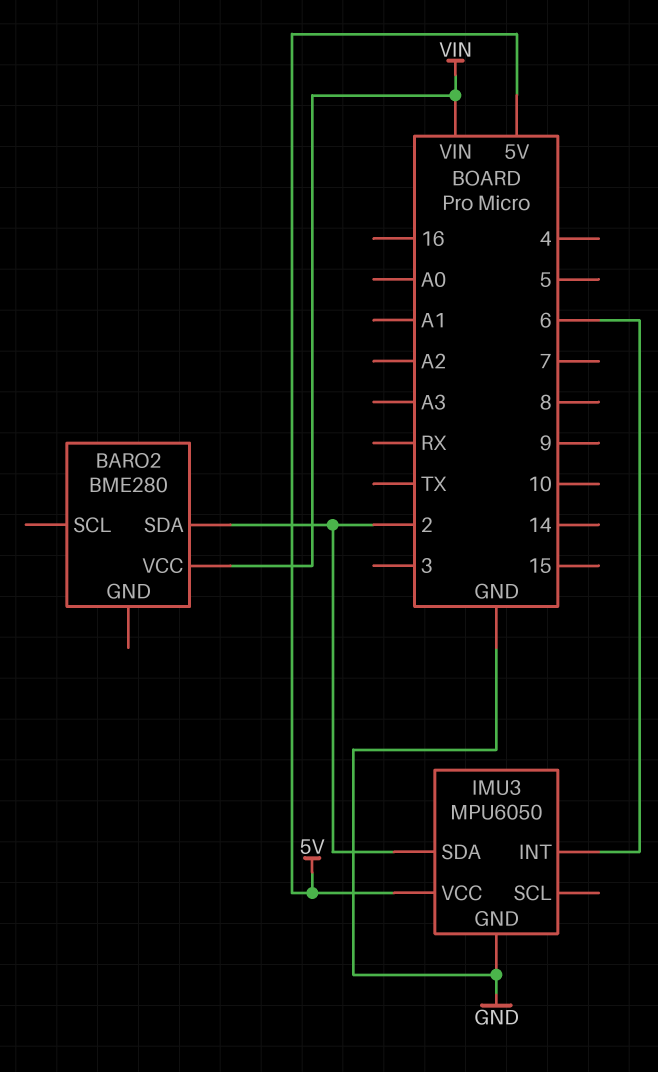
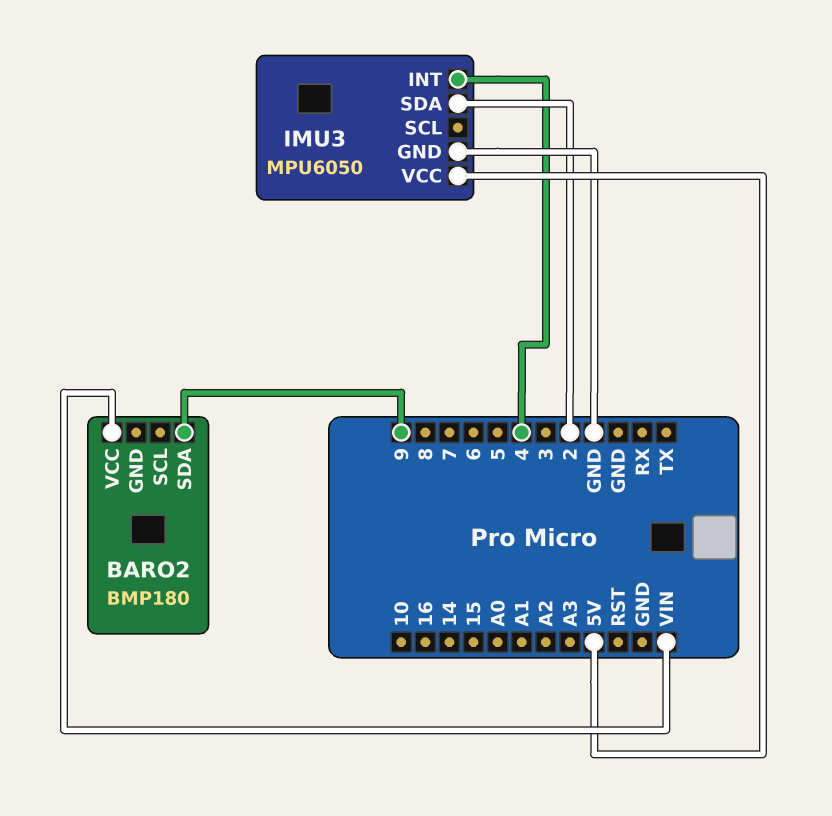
BARO2: BME280 -> BMP180
BARO2 pin SDA: 2 -> 9
IMU3 pin INT: 6 -> 4

